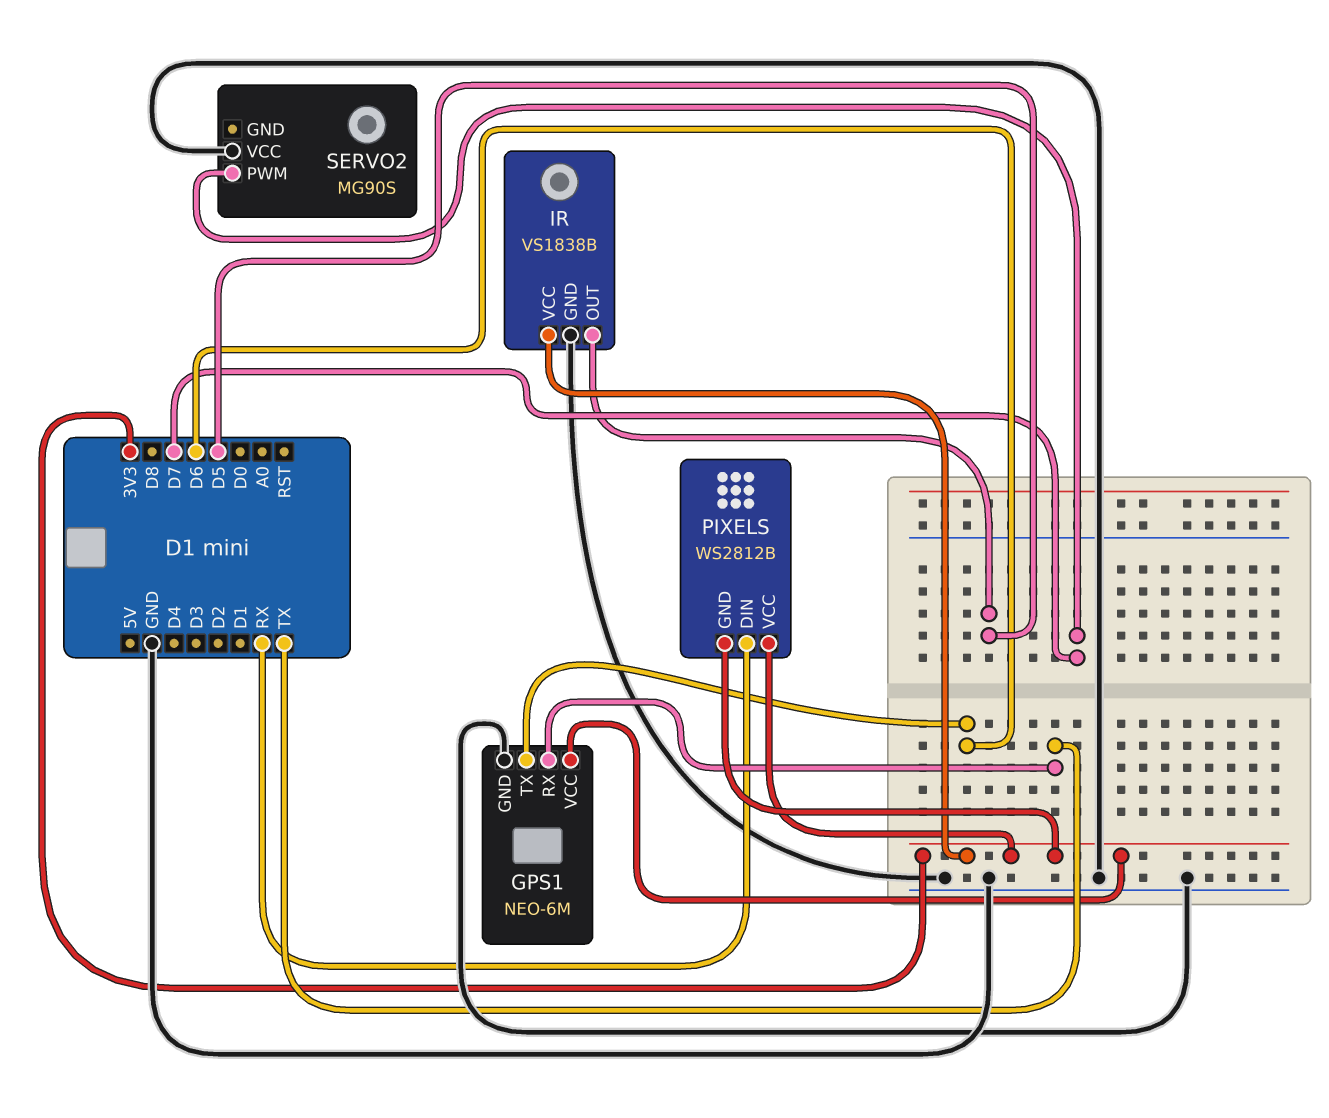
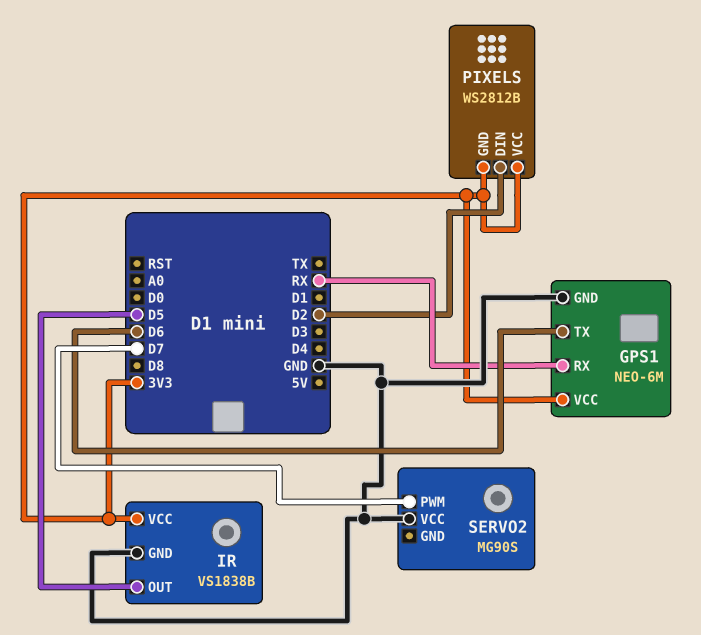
GPS1 pin RX: TX -> RX
PIXELS pin DIN: RX -> D2

